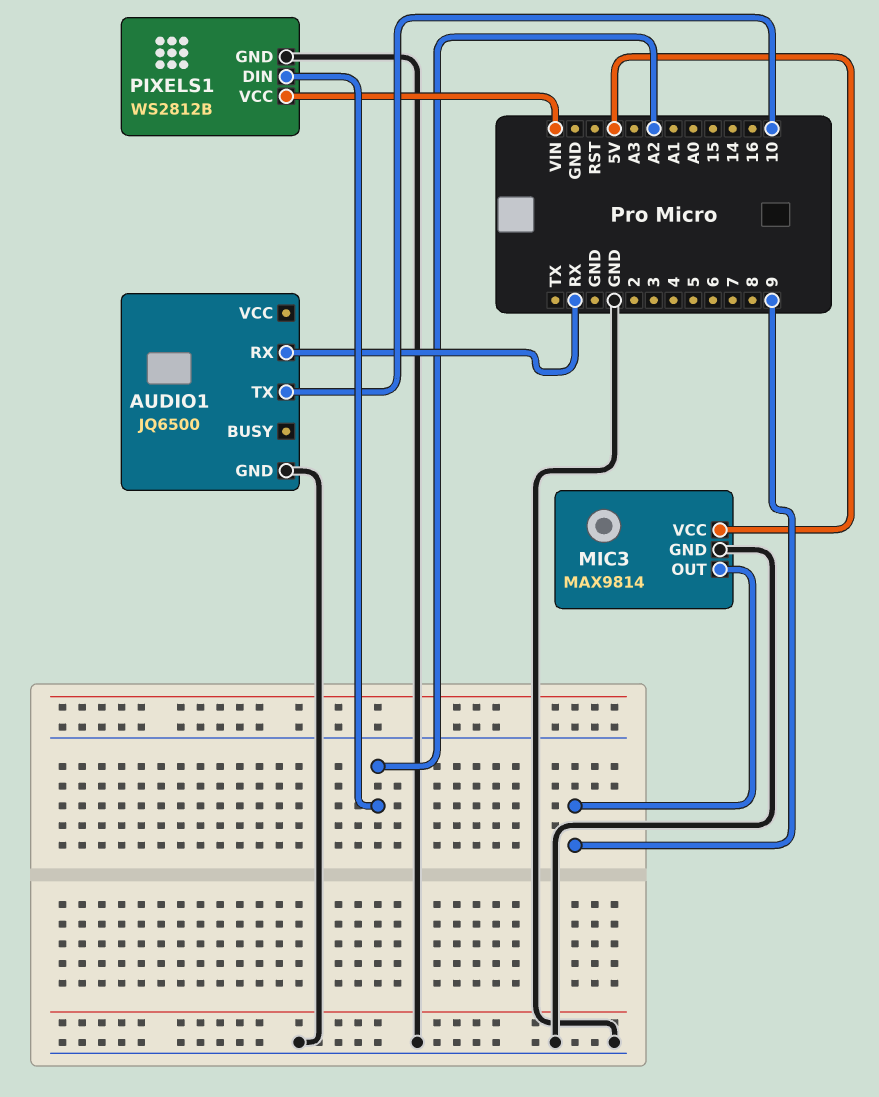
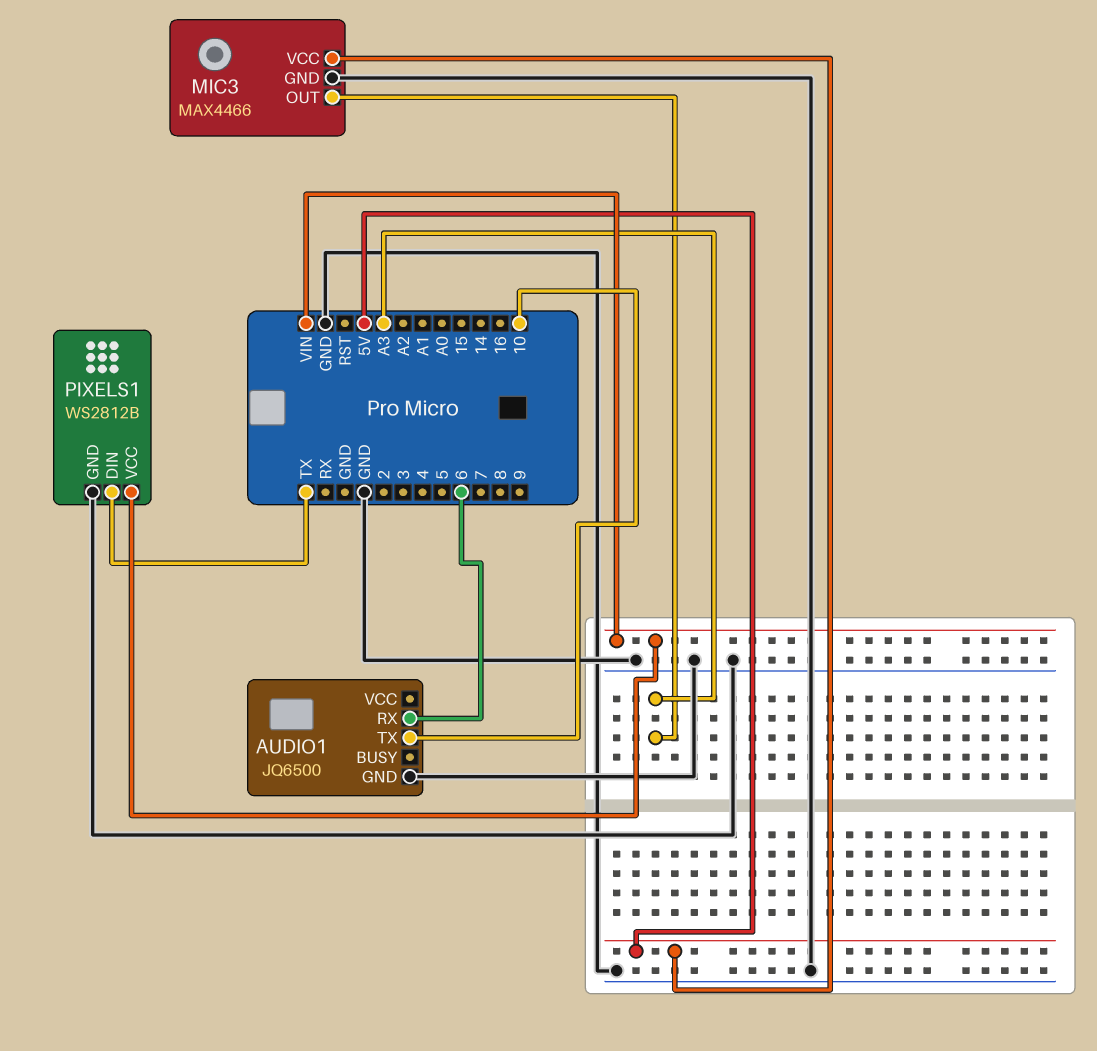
AUDIO1 pin RX: RX -> 6
MIC3: MAX9814 -> MAX4466
MIC3 pin OUT: 9 -> A3
PIXELS1 pin DIN: A2 -> TX

